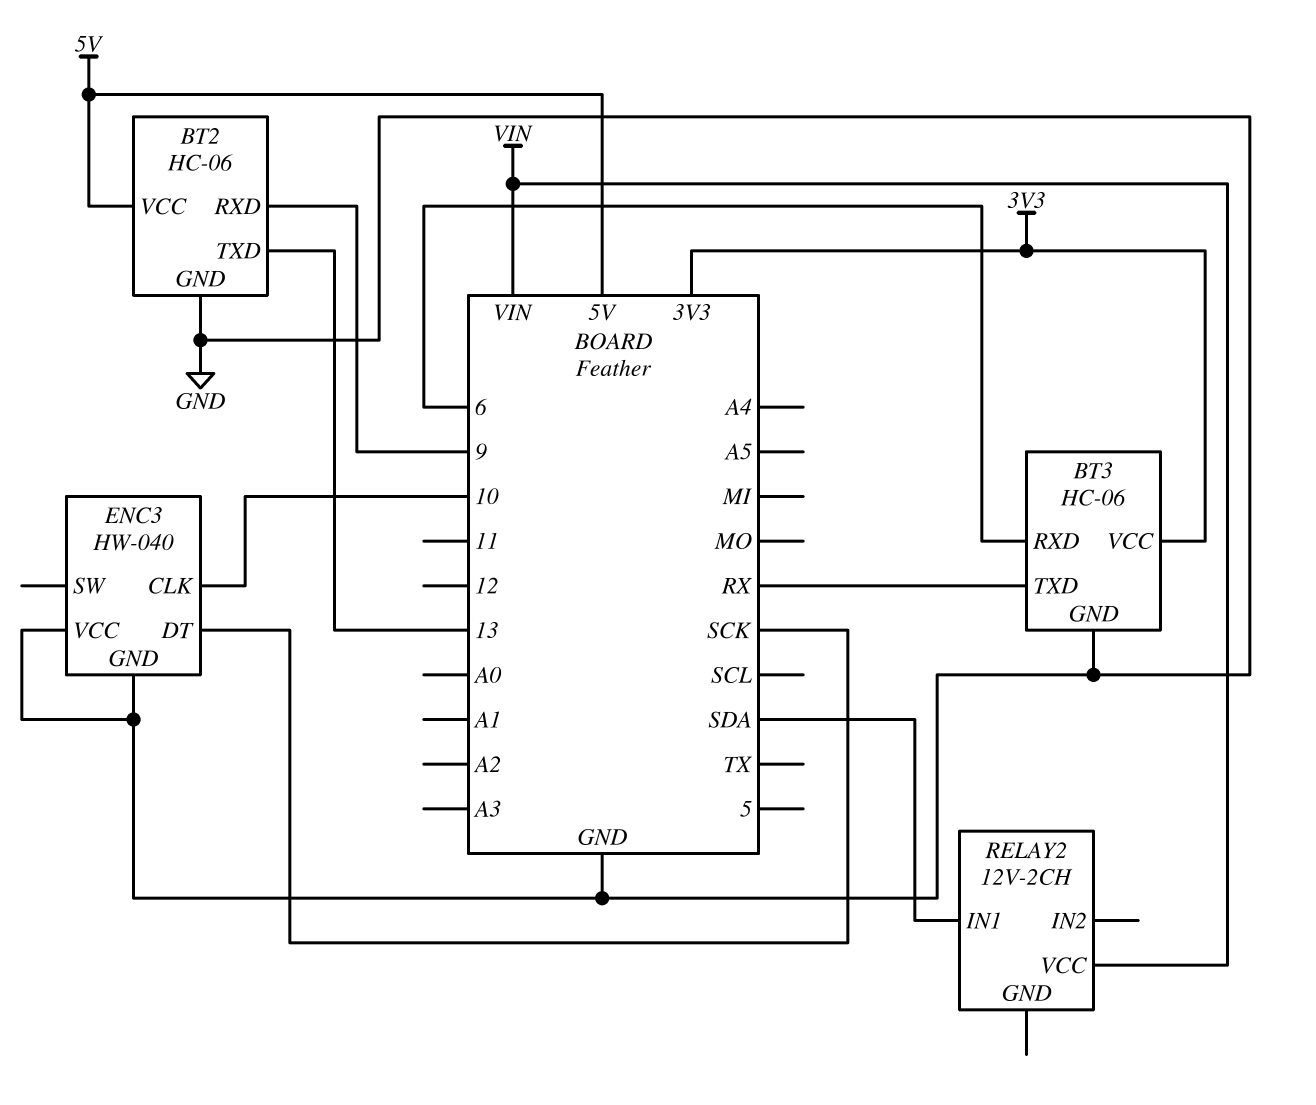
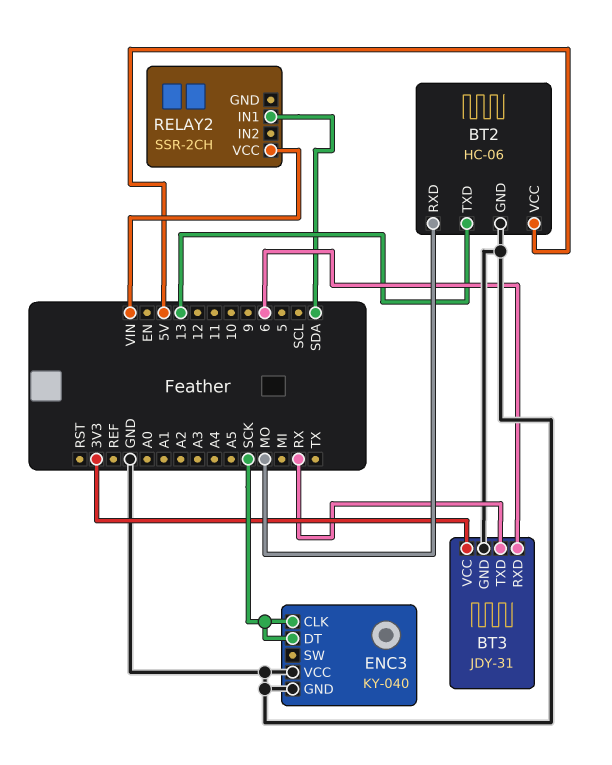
BT2 pin RXD: 9 -> MO
BT3: HC-06 -> JDY-31
ENC3: HW-040 -> KY-040
ENC3 pin CLK: 10 -> SCK
RELAY2: 12V-2CH -> SSR-2CH

